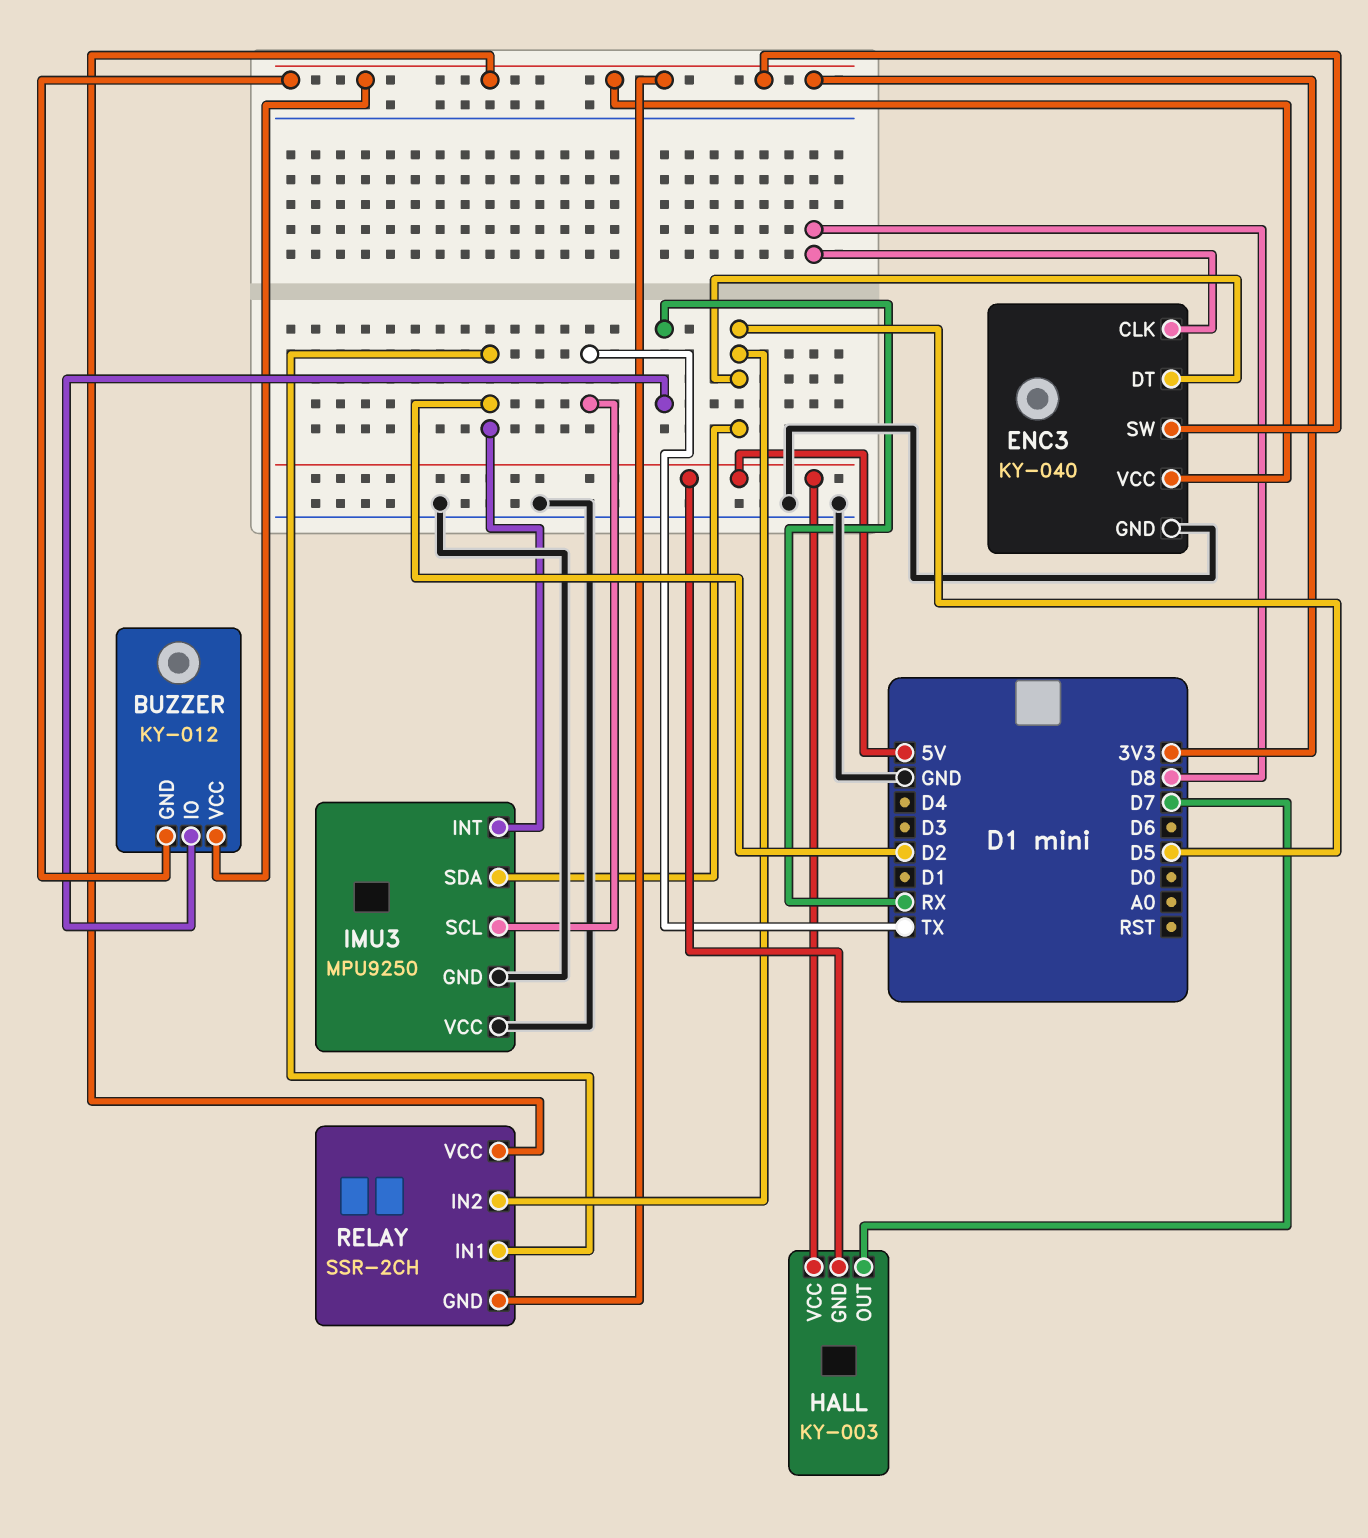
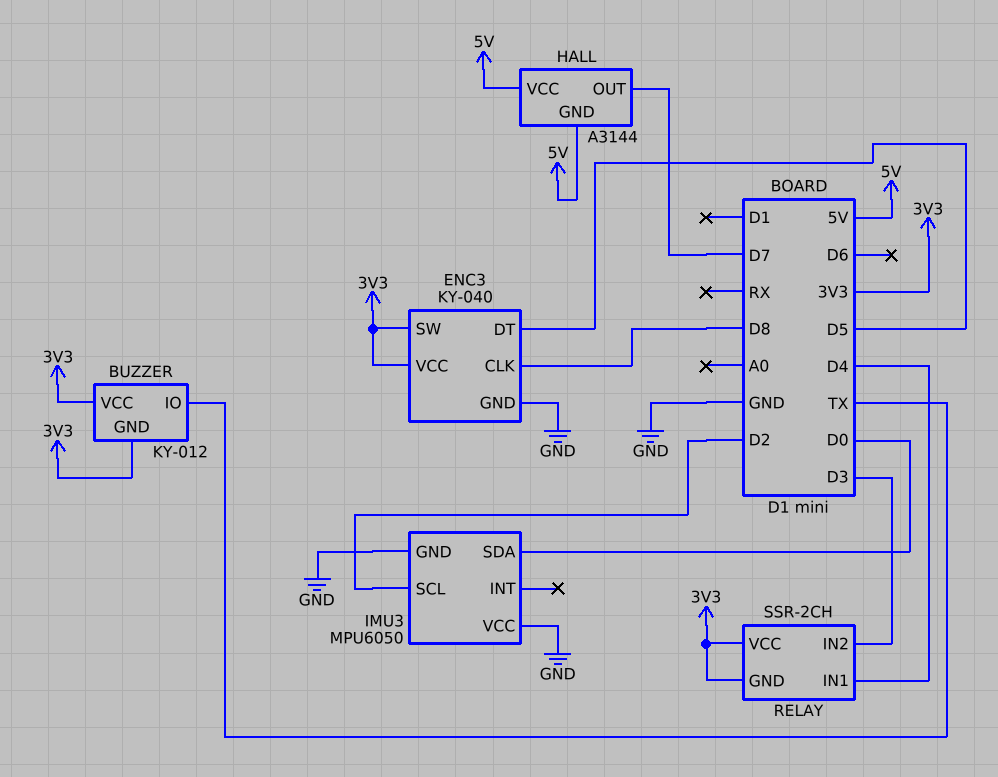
BUZZER pin IO: RX -> TX
HALL: KY-003 -> A3144
IMU3: MPU9250 -> MPU6050
IMU3 pin INT: D2 -> none
IMU3 pin SCL: TX -> D2
IMU3 pin SDA: D5 -> D0
RELAY pin IN1: D2 -> D4
RELAY pin IN2: D5 -> D3

